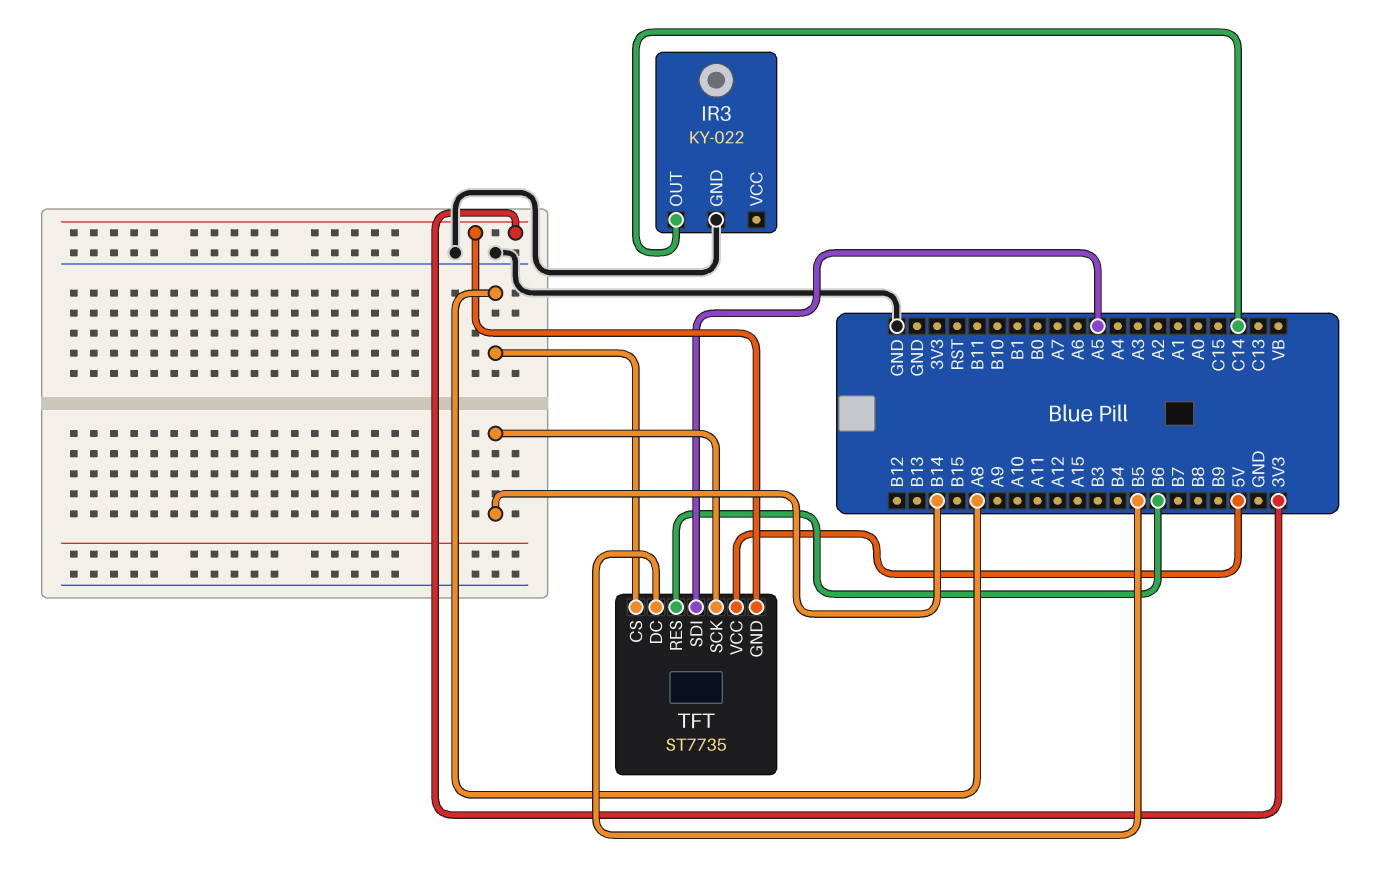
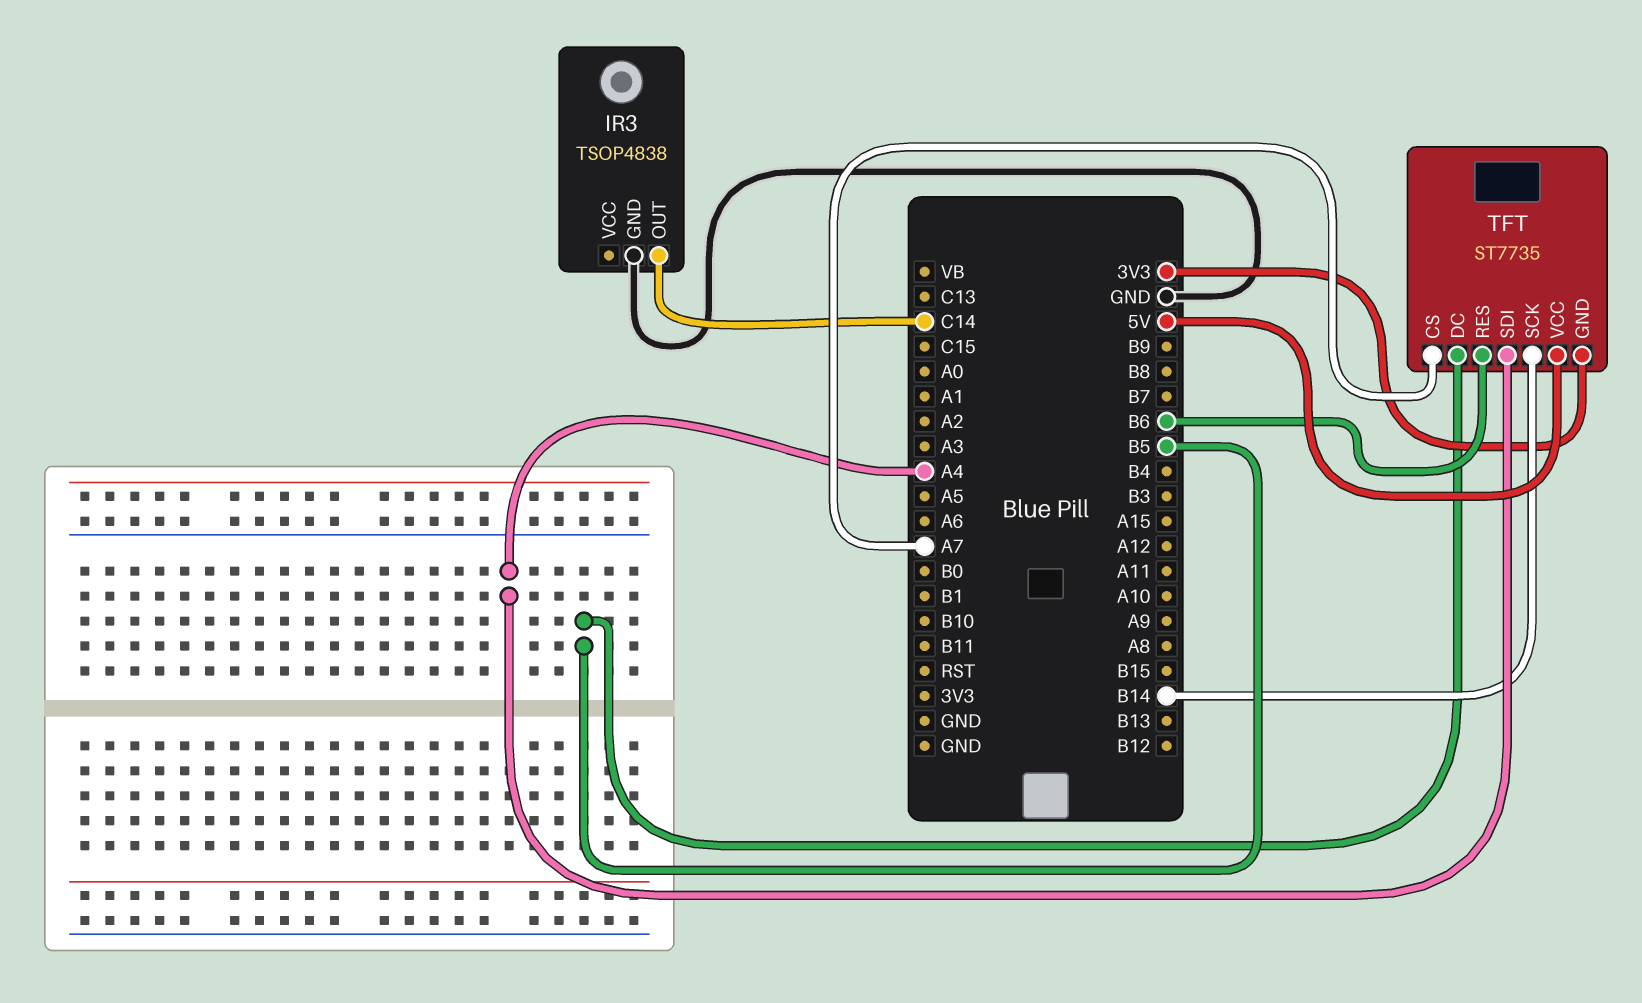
IR3: KY-022 -> TSOP4838
TFT pin CS: A8 -> A7
TFT pin SDI: A5 -> A4

